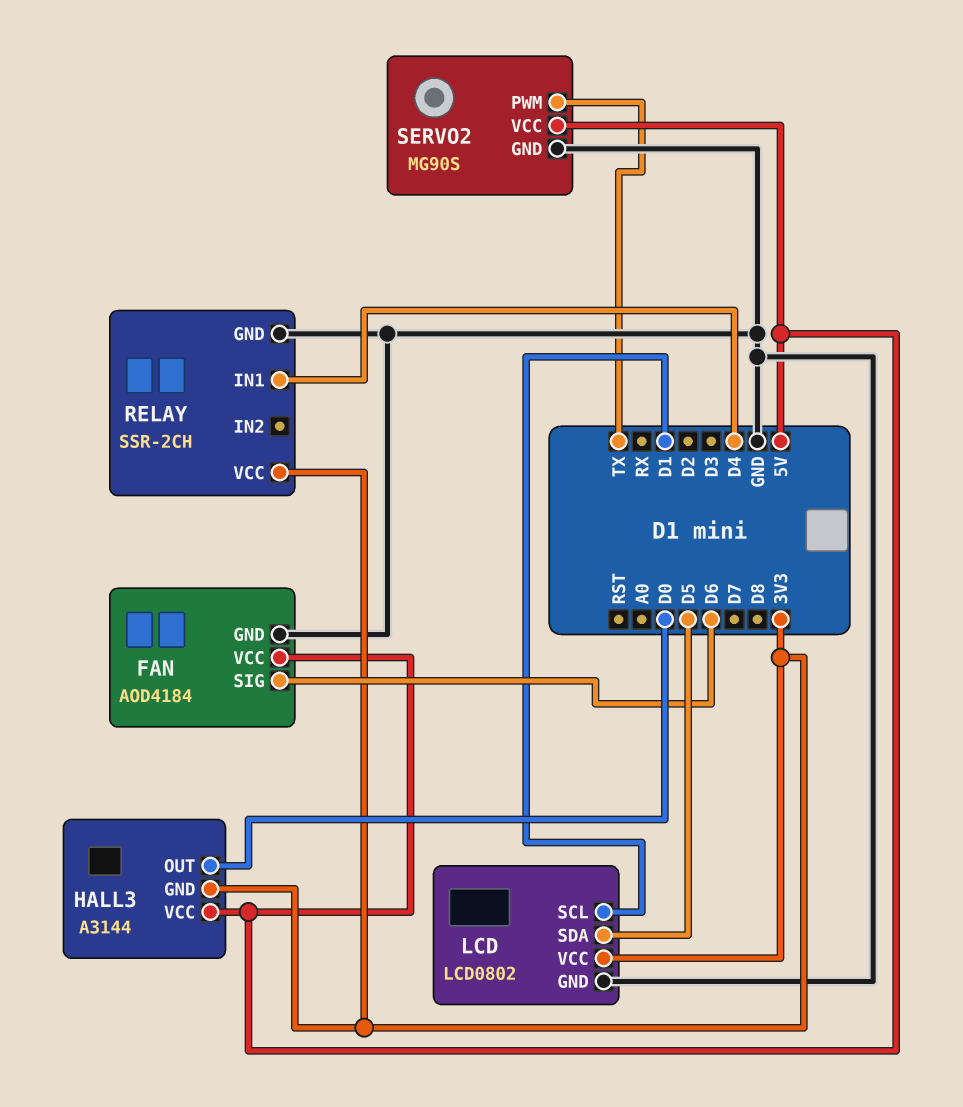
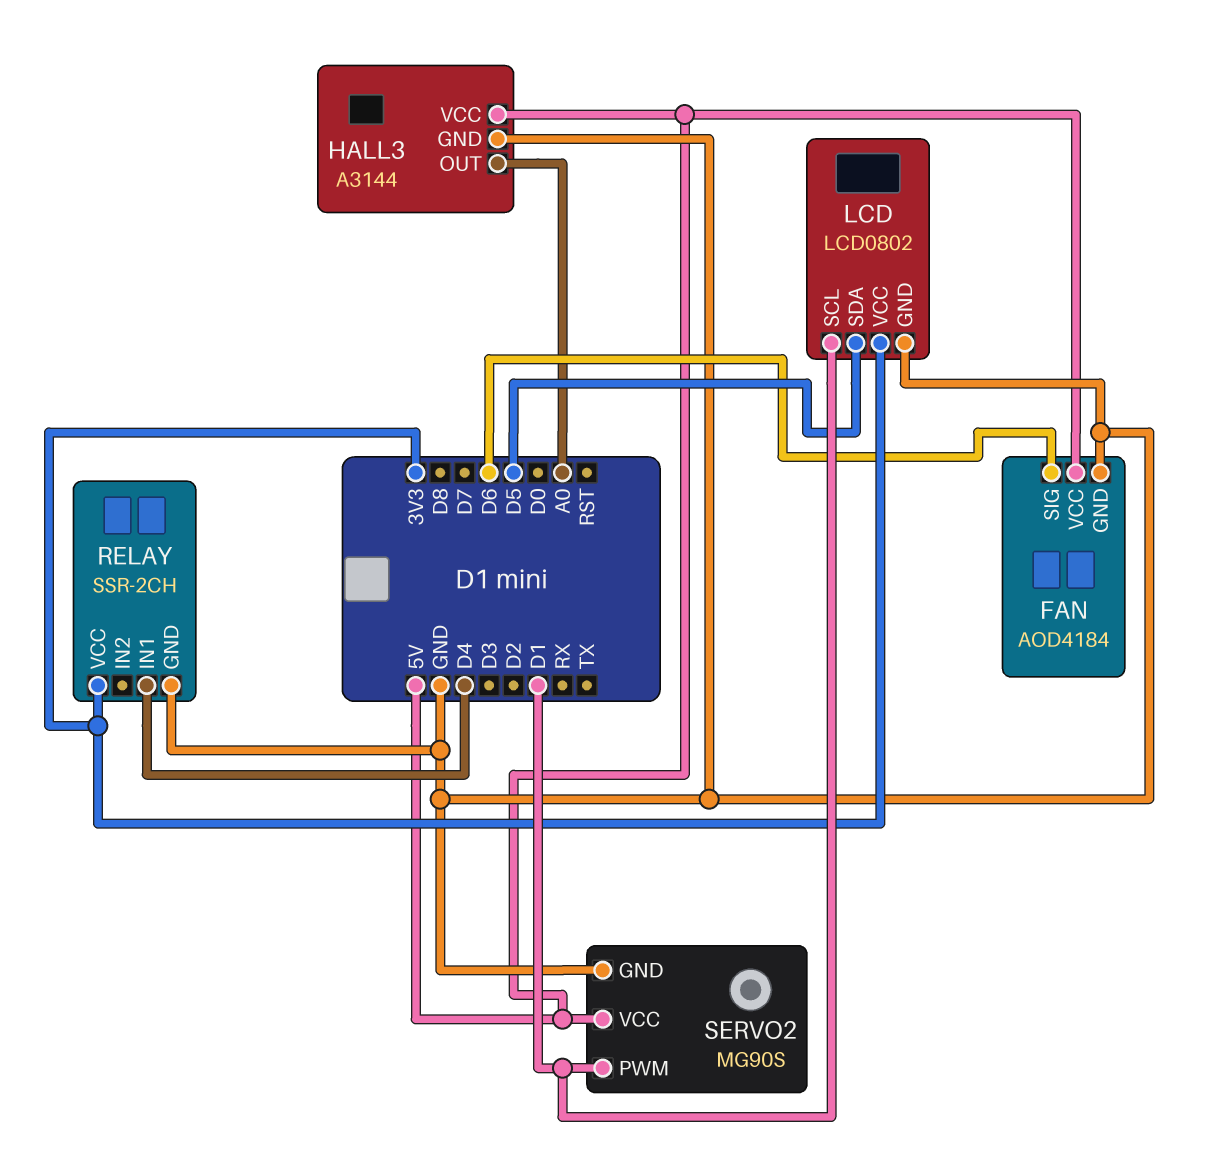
HALL3 pin GND: 3V3 -> GND
HALL3 pin OUT: D0 -> A0
SERVO2 pin PWM: TX -> D1

